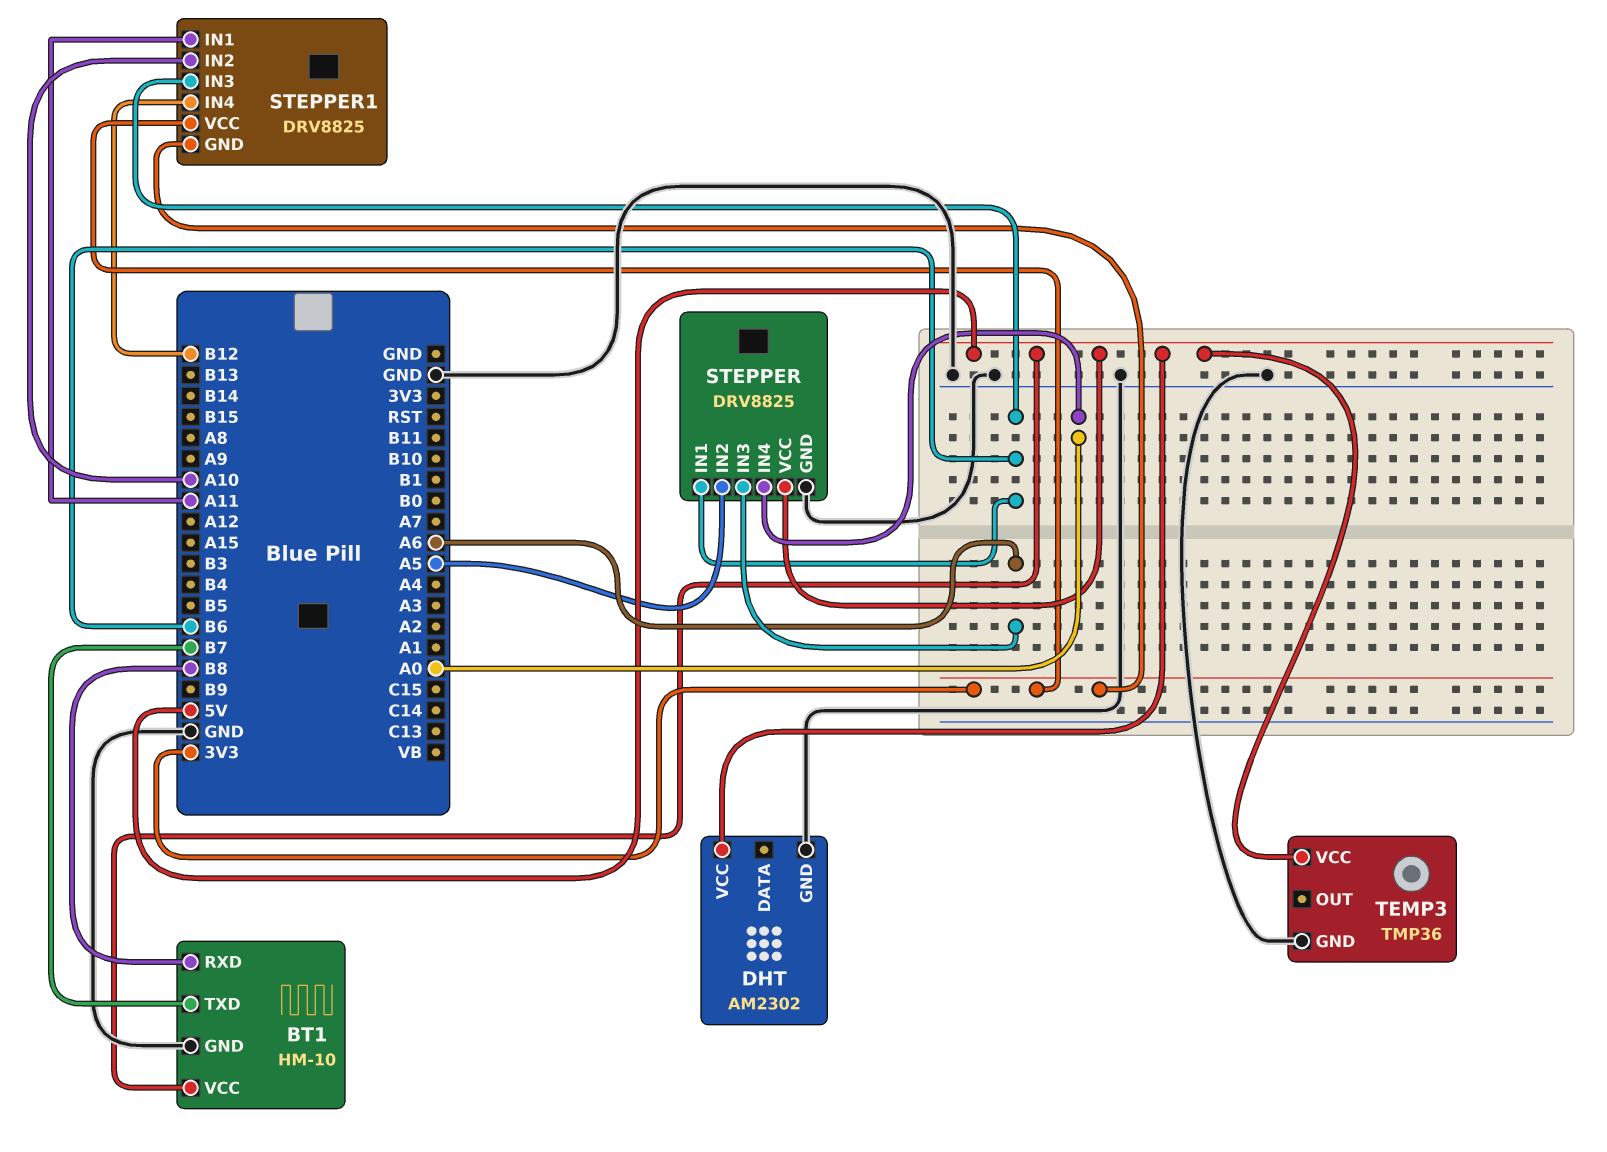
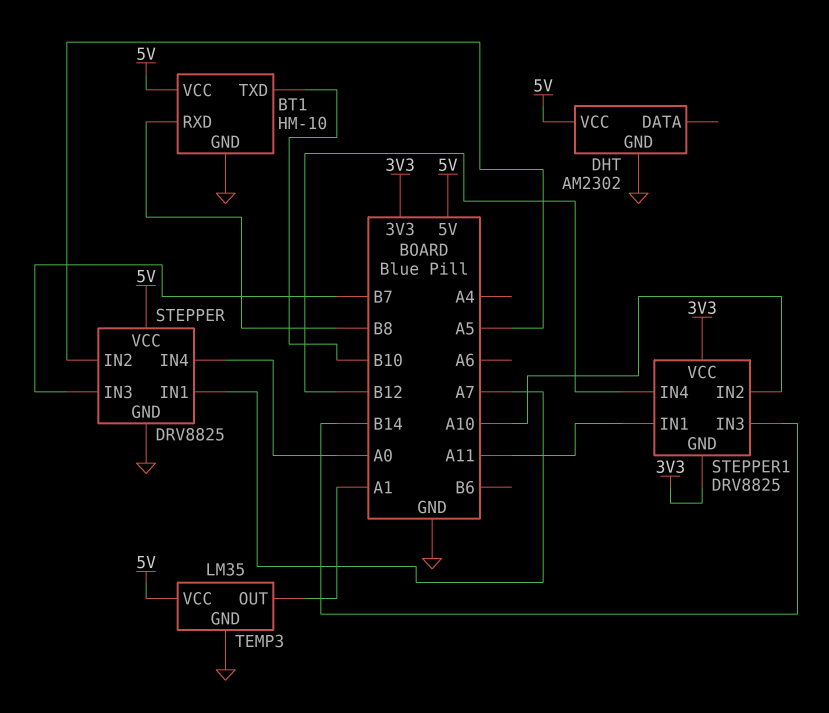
BT1 pin TXD: B7 -> B10
STEPPER pin IN1: B6 -> A7
STEPPER pin IN3: A6 -> B7
STEPPER1 pin IN3: B6 -> B14
TEMP3: TMP36 -> LM35
TEMP3 pin OUT: none -> A1

